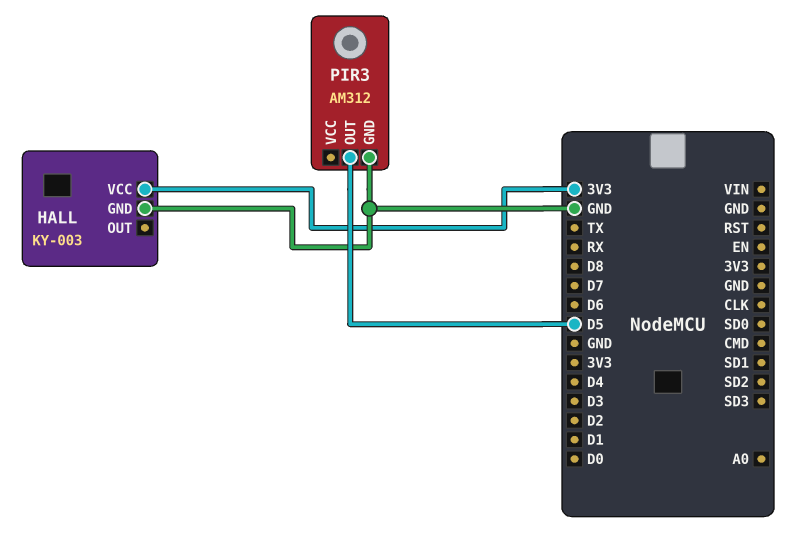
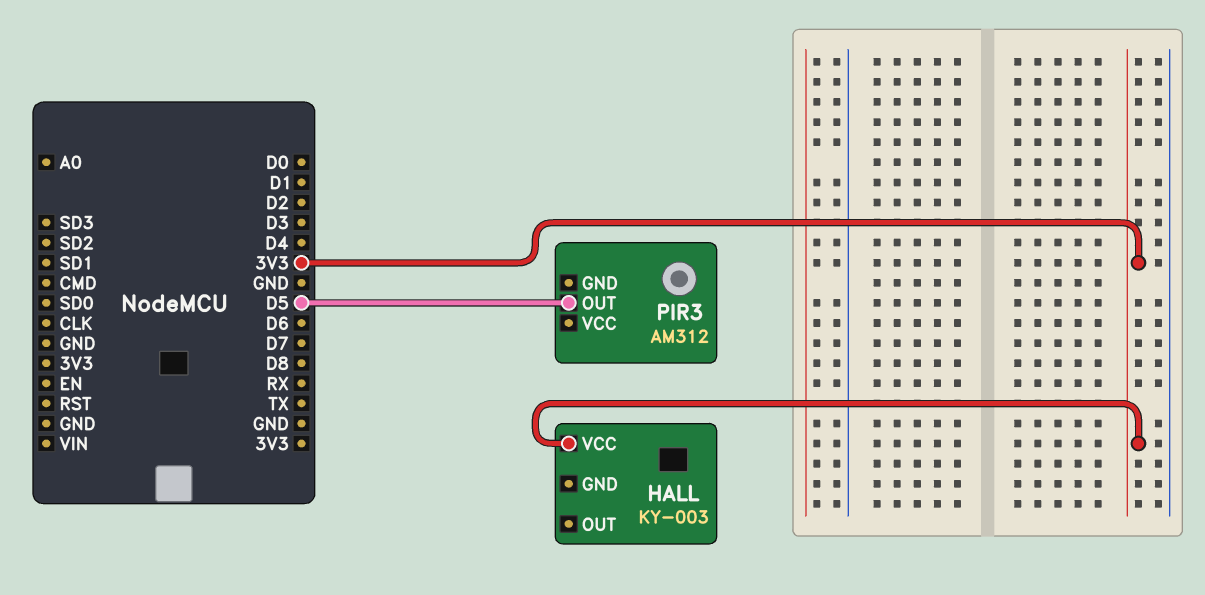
HALL pin GND: GND -> none
PIR3 pin GND: GND -> none

